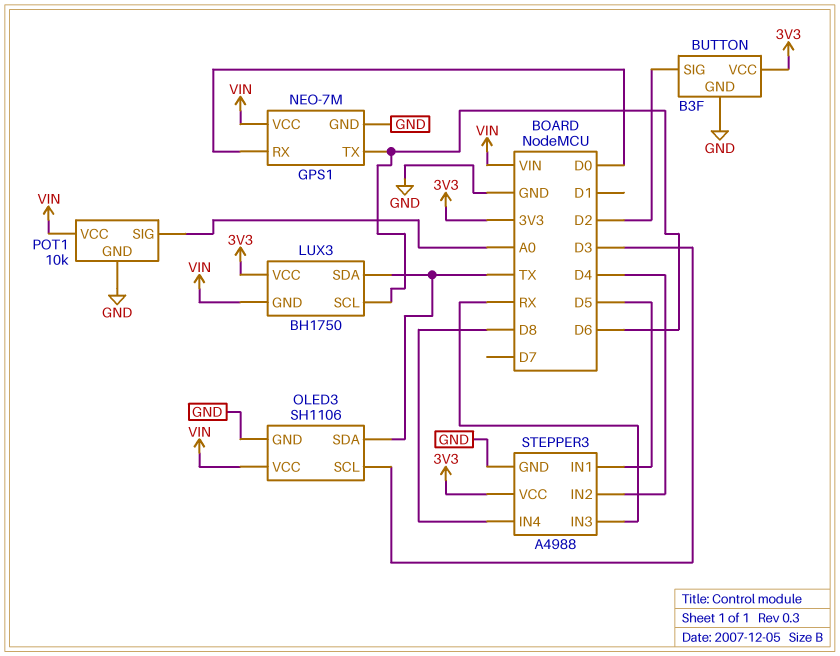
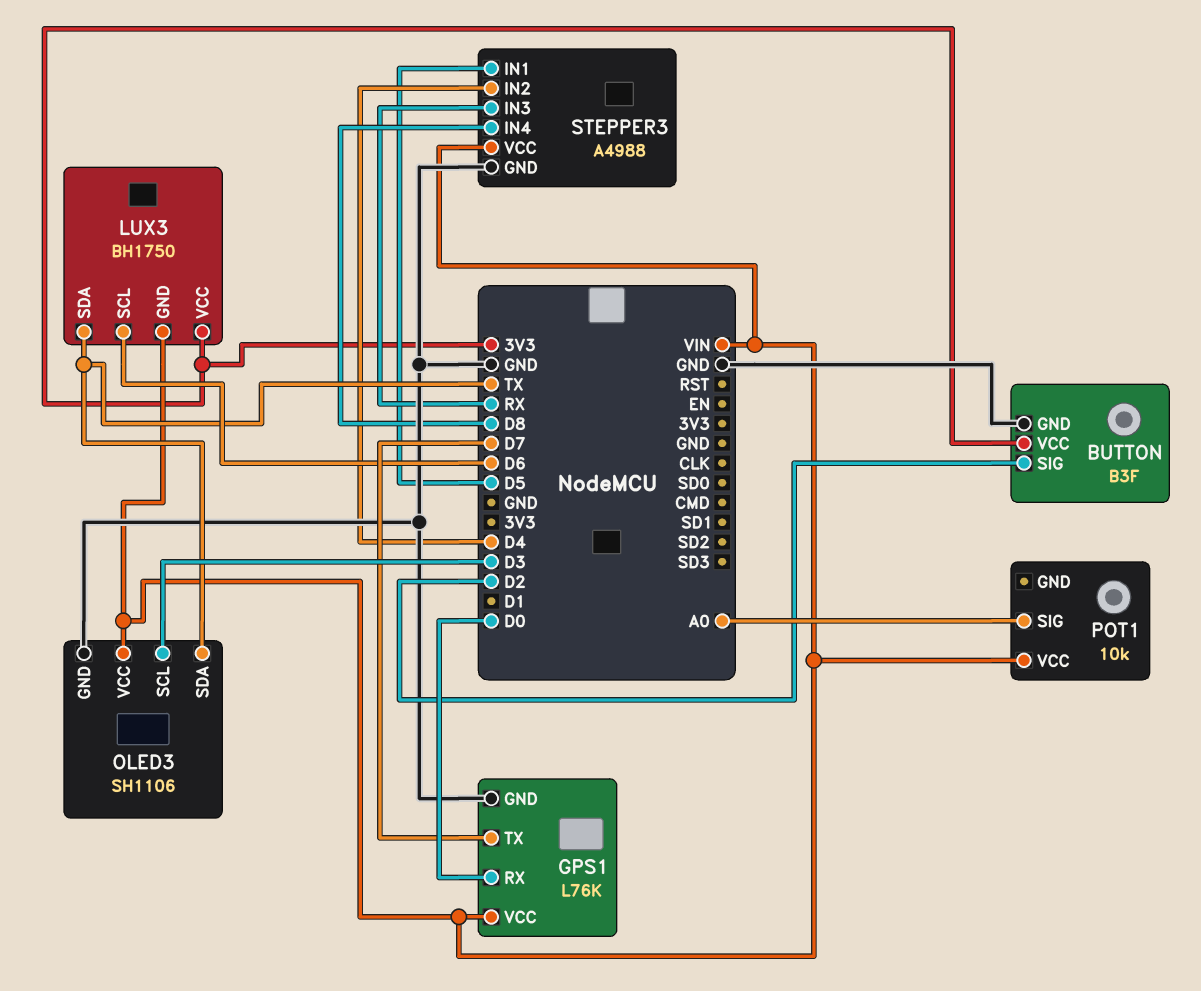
GPS1: NEO-7M -> L76K
GPS1 pin TX: D6 -> D7
POT1 pin GND: GND -> none
STEPPER3 pin VCC: 3V3 -> VIN

